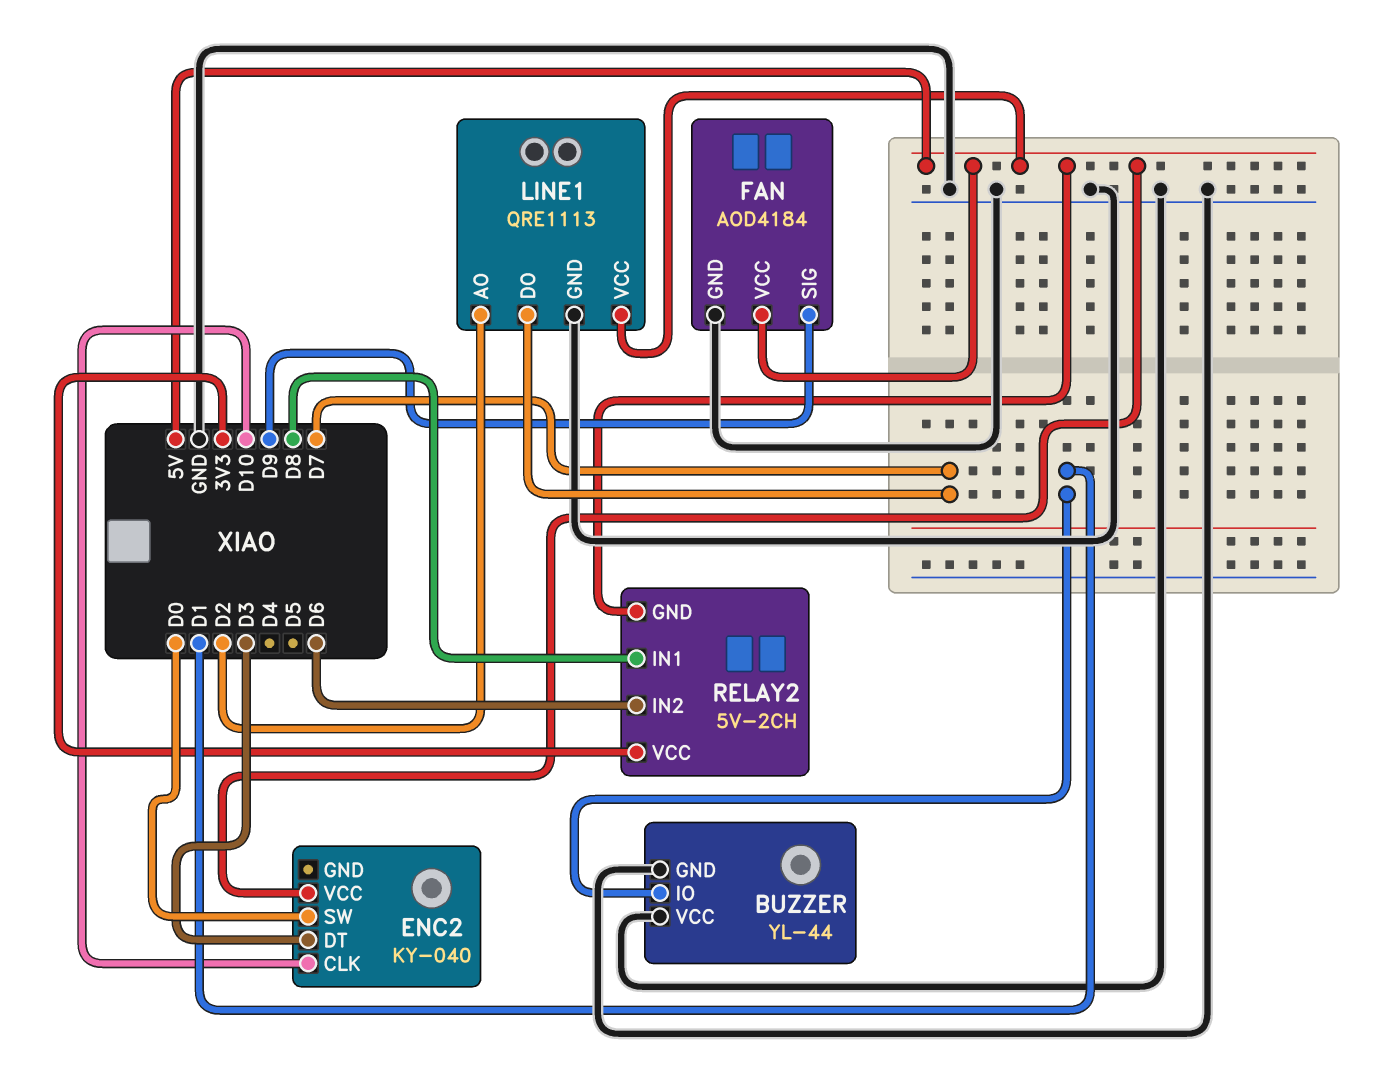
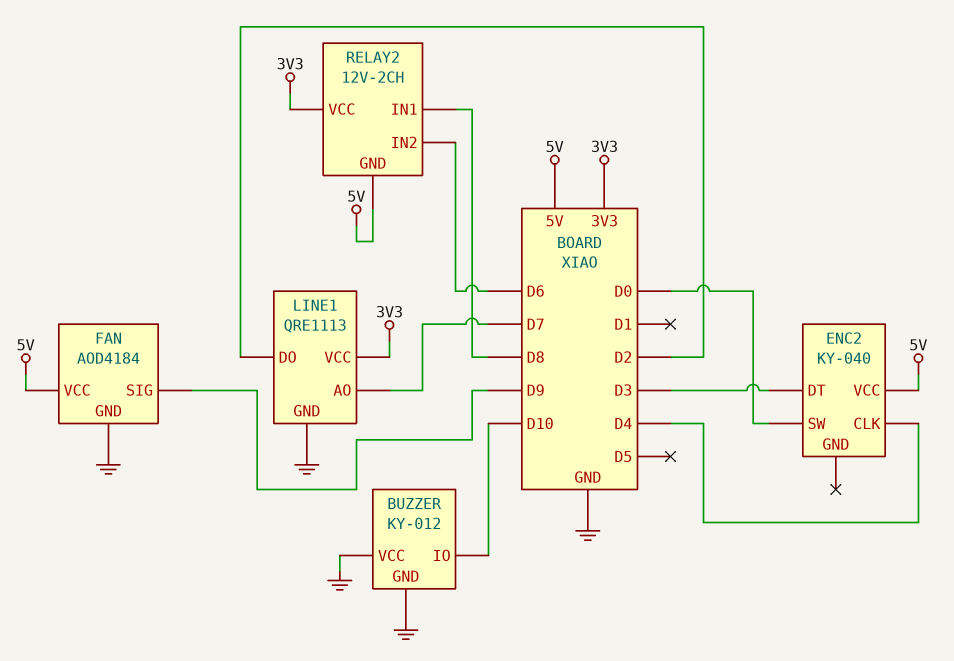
BUZZER: YL-44 -> KY-012
BUZZER pin IO: D1 -> D10
ENC2 pin CLK: D10 -> D4
LINE1 pin AO: D2 -> D7
LINE1 pin DO: D7 -> D2
LINE1 pin VCC: 5V -> 3V3
RELAY2: 5V-2CH -> 12V-2CH

